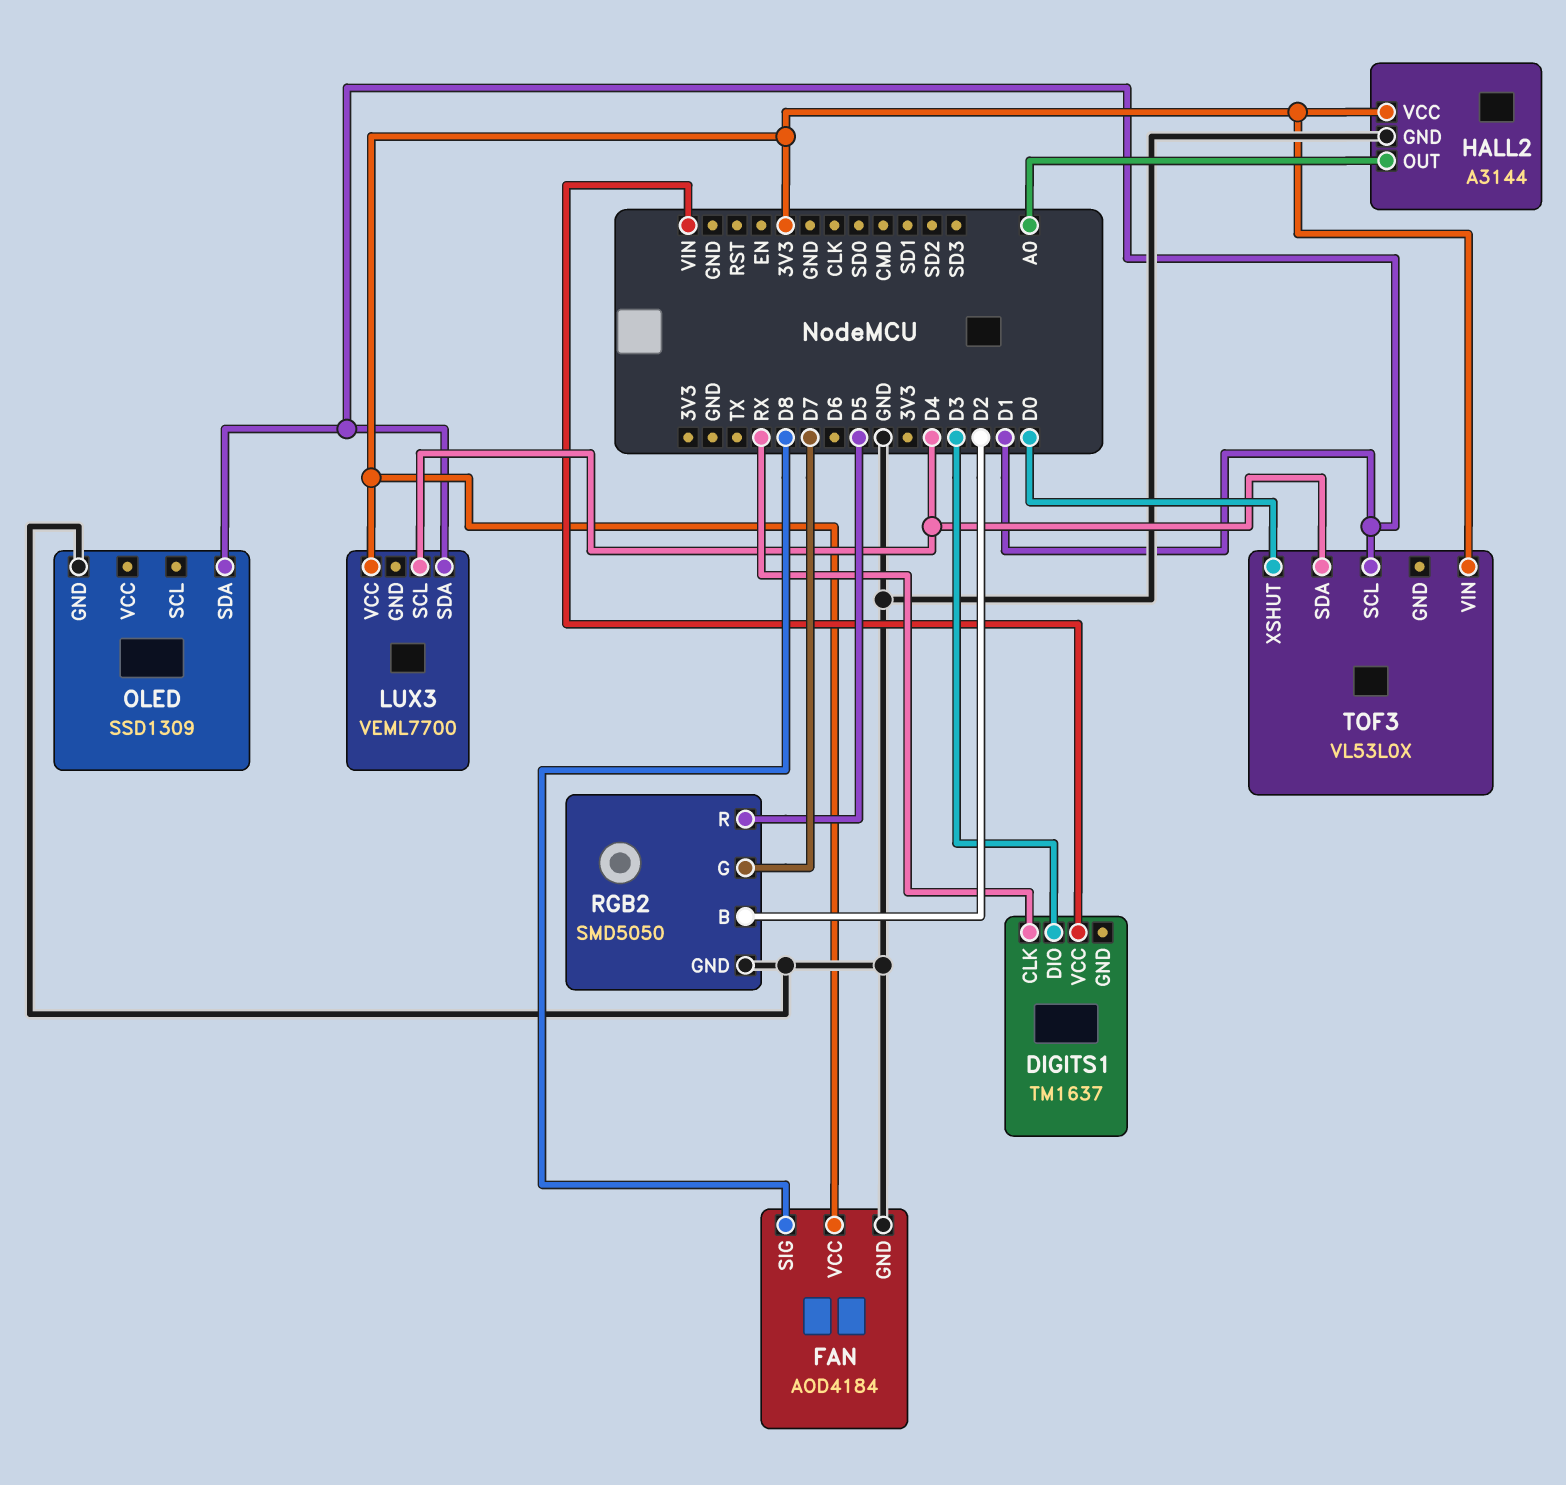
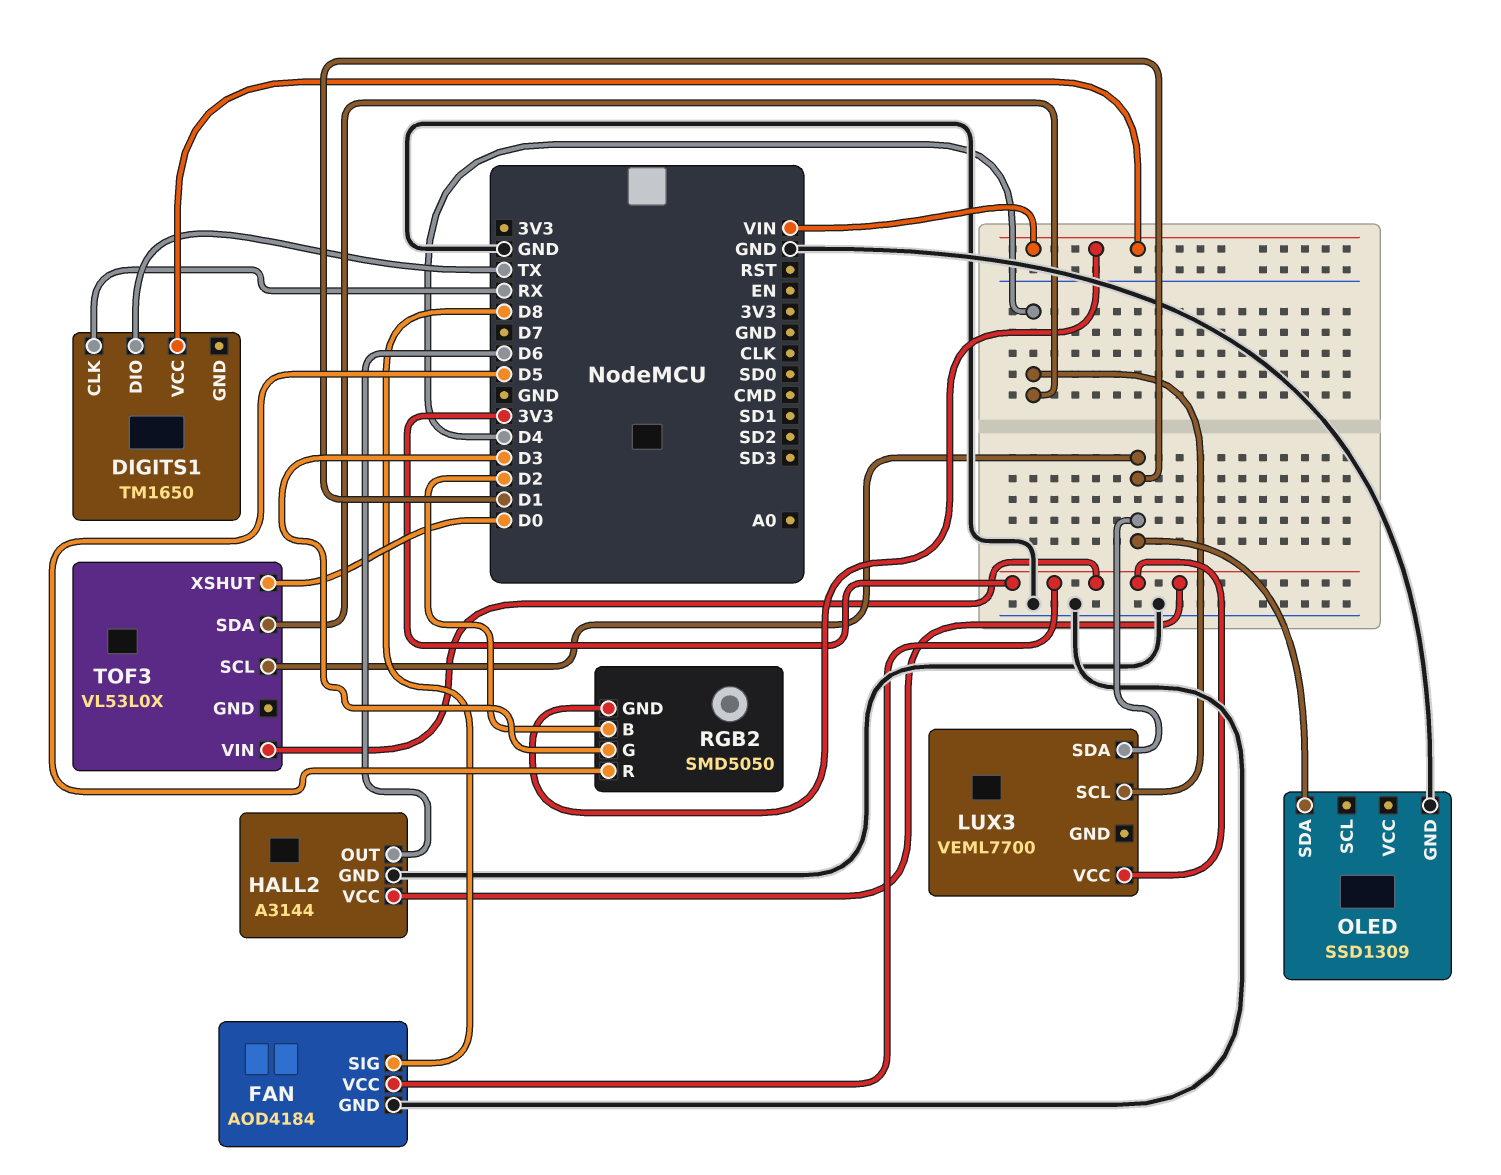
DIGITS1: TM1637 -> TM1650
DIGITS1 pin DIO: D3 -> TX
HALL2 pin OUT: A0 -> D6
RGB2 pin G: D7 -> D3
RGB2 pin GND: GND -> VIN

